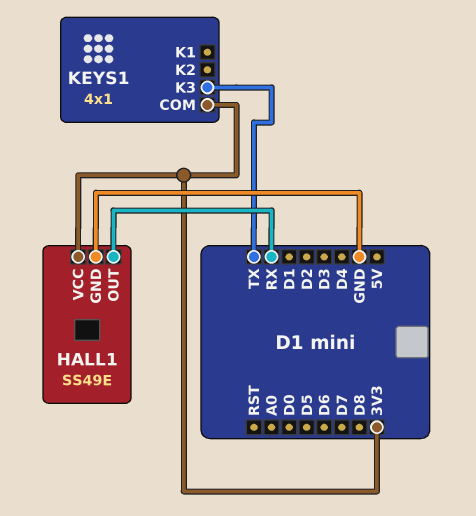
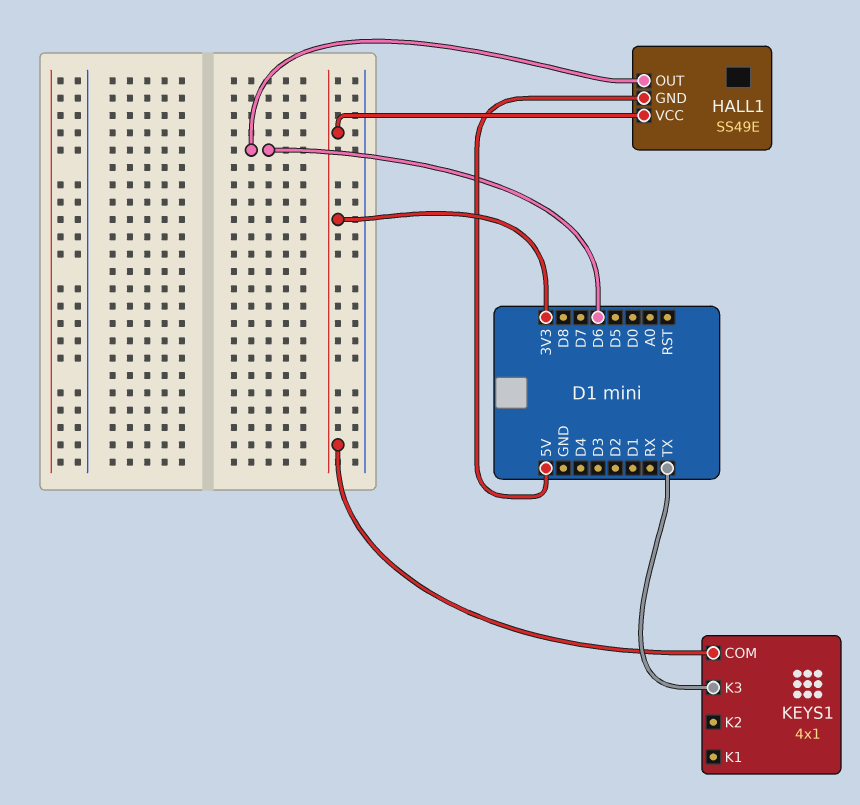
HALL1 pin GND: GND -> 5V
HALL1 pin OUT: RX -> D6

